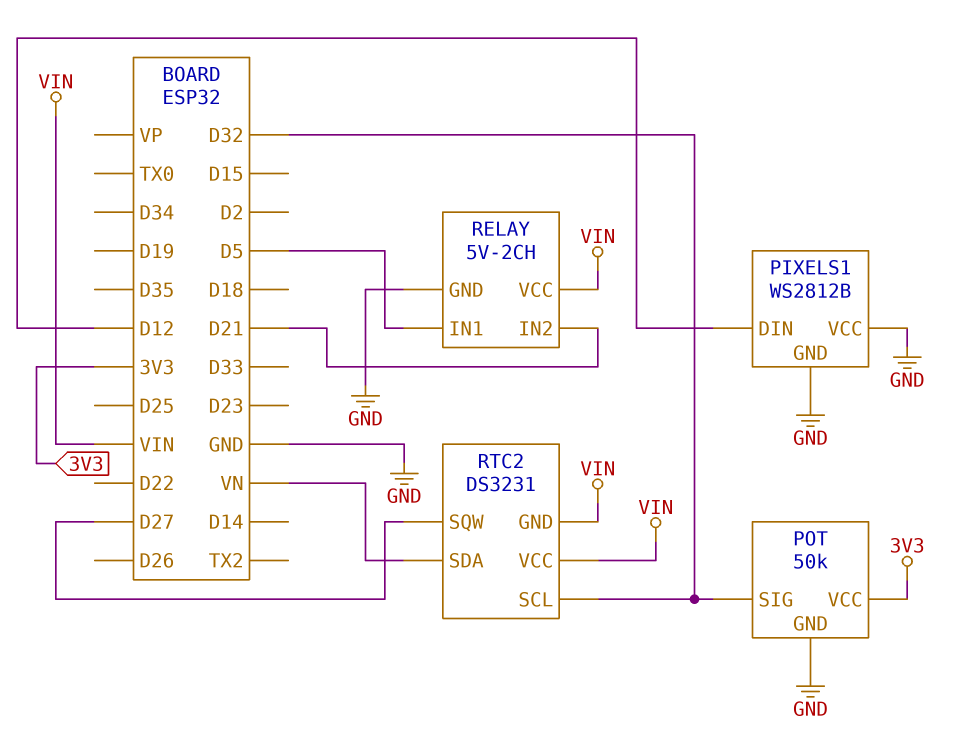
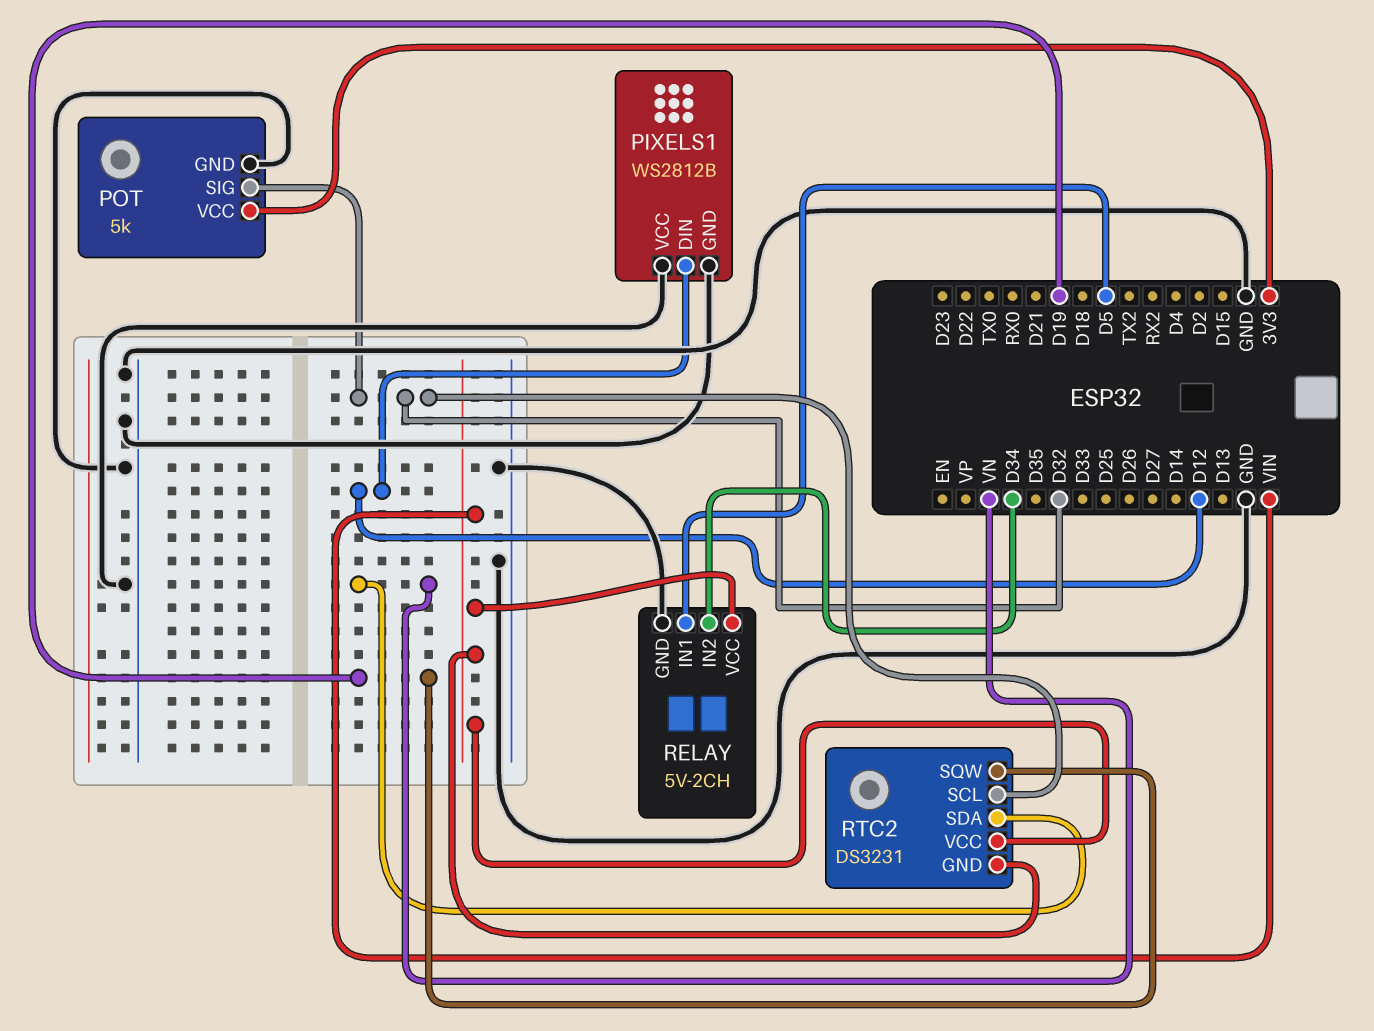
POT: 50k -> 5k
RELAY pin IN2: D21 -> D34
RTC2 pin SQW: D27 -> D19

